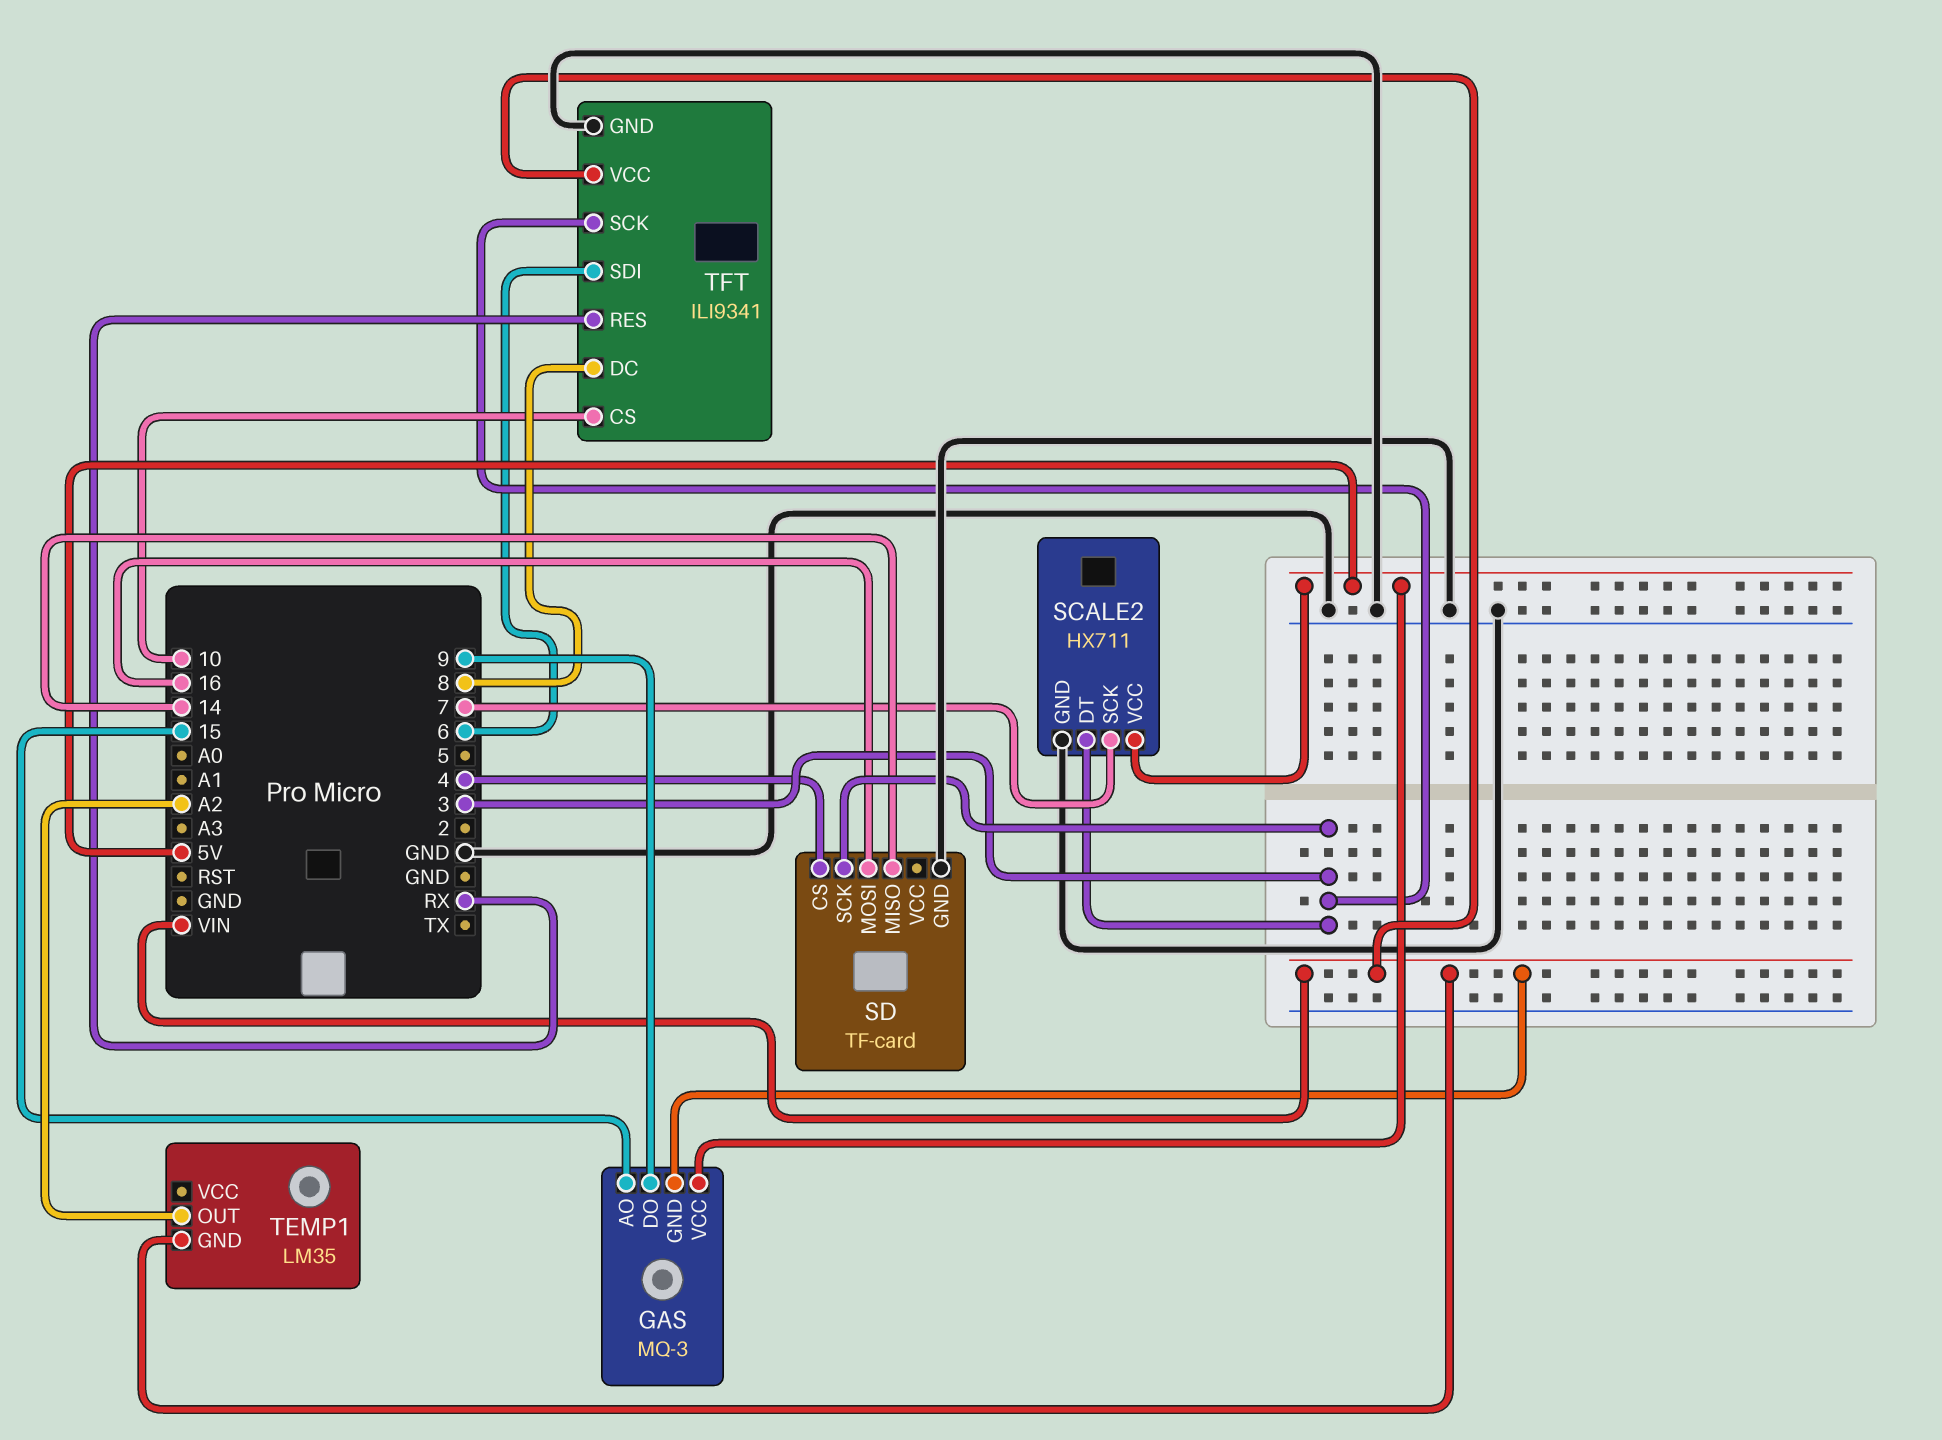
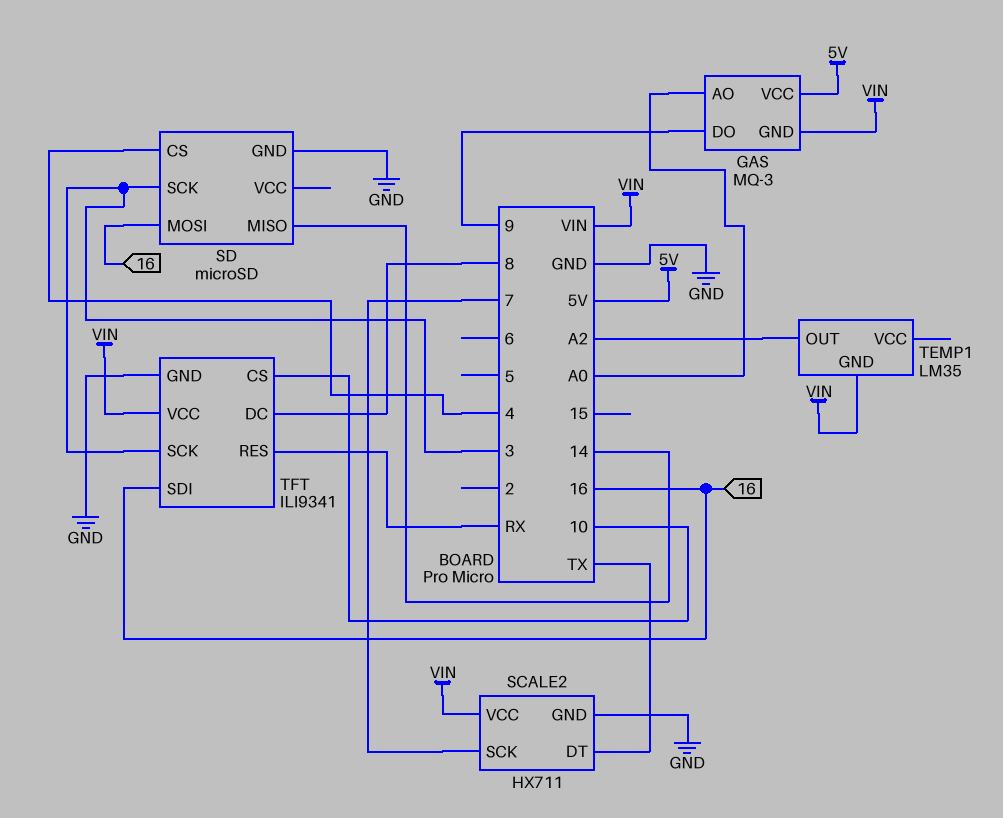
GAS pin AO: 15 -> A0
SCALE2 pin DT: 3 -> TX
SCALE2 pin VCC: 5V -> VIN
SD: TF-card -> microSD
TFT pin SDI: 6 -> 16

